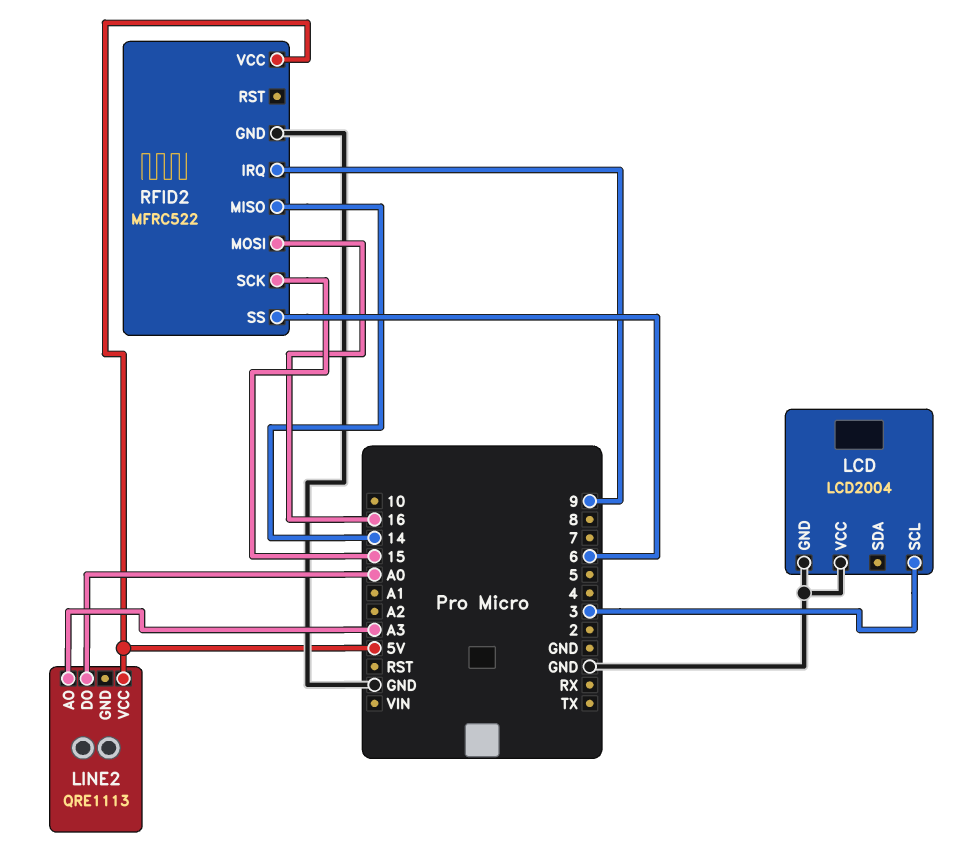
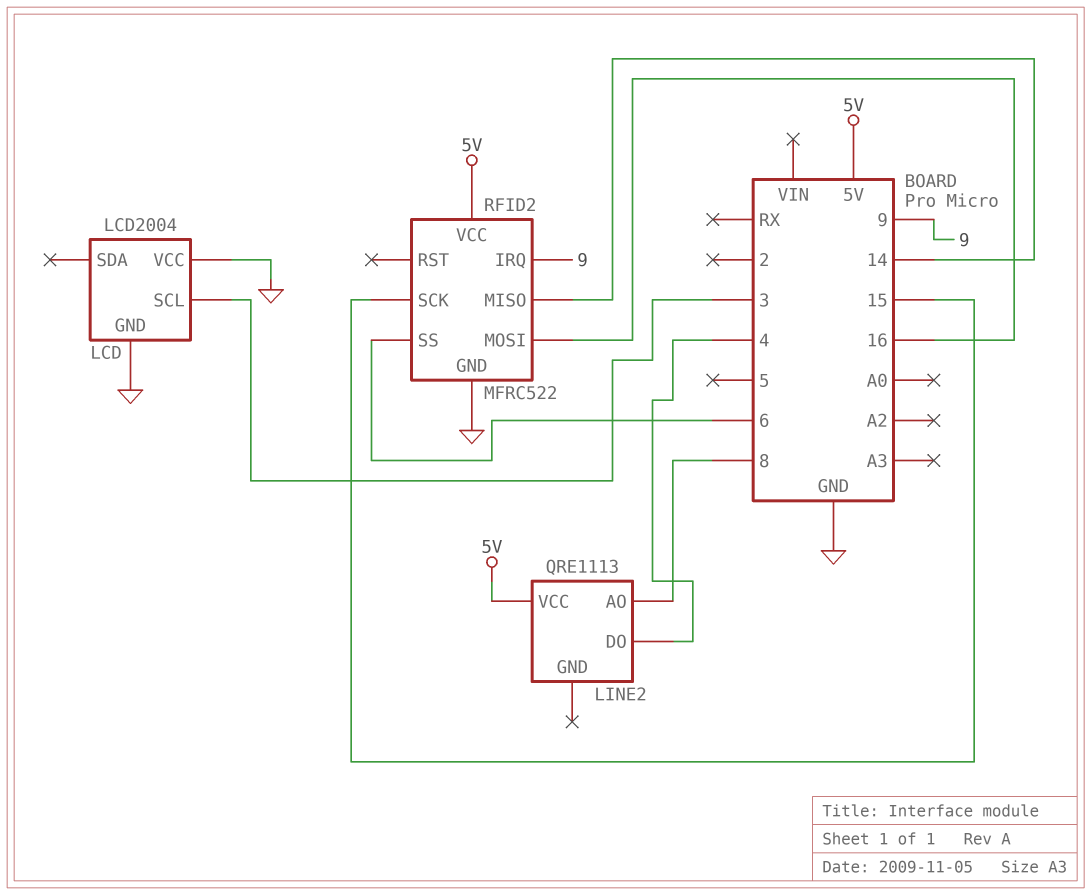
LINE2 pin AO: A3 -> 8
LINE2 pin DO: A0 -> 4

